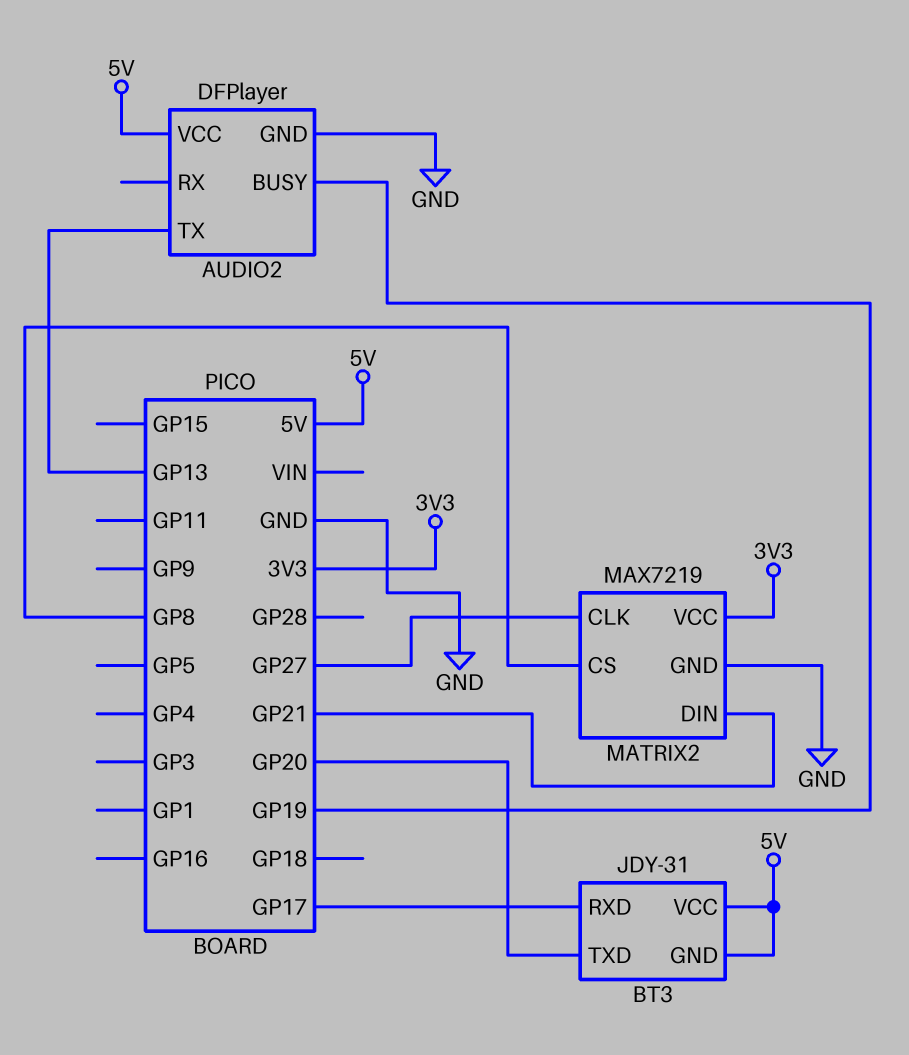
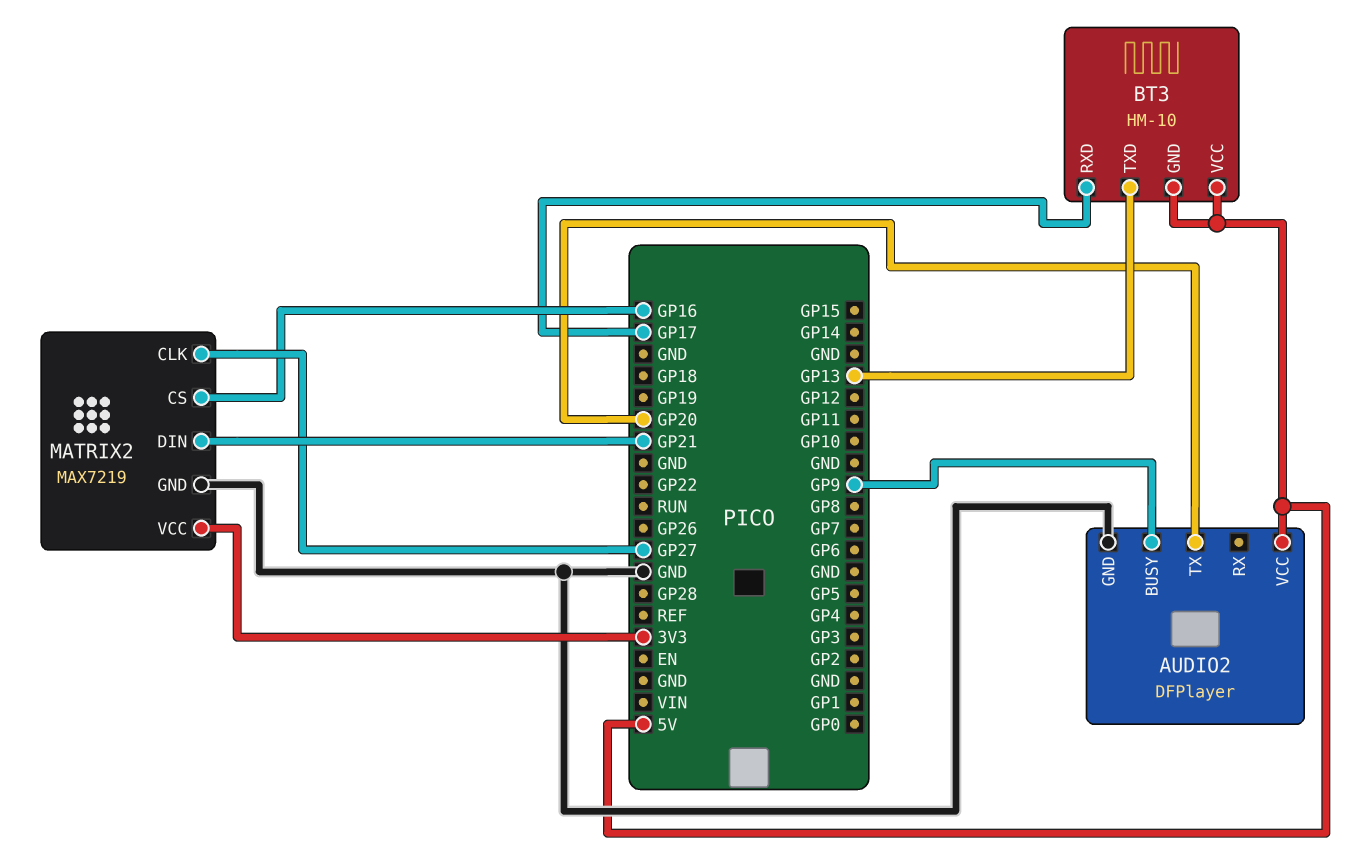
AUDIO2 pin BUSY: GP19 -> GP9
AUDIO2 pin TX: GP13 -> GP20
BT3: JDY-31 -> HM-10
BT3 pin TXD: GP20 -> GP13
MATRIX2 pin CS: GP8 -> GP16

